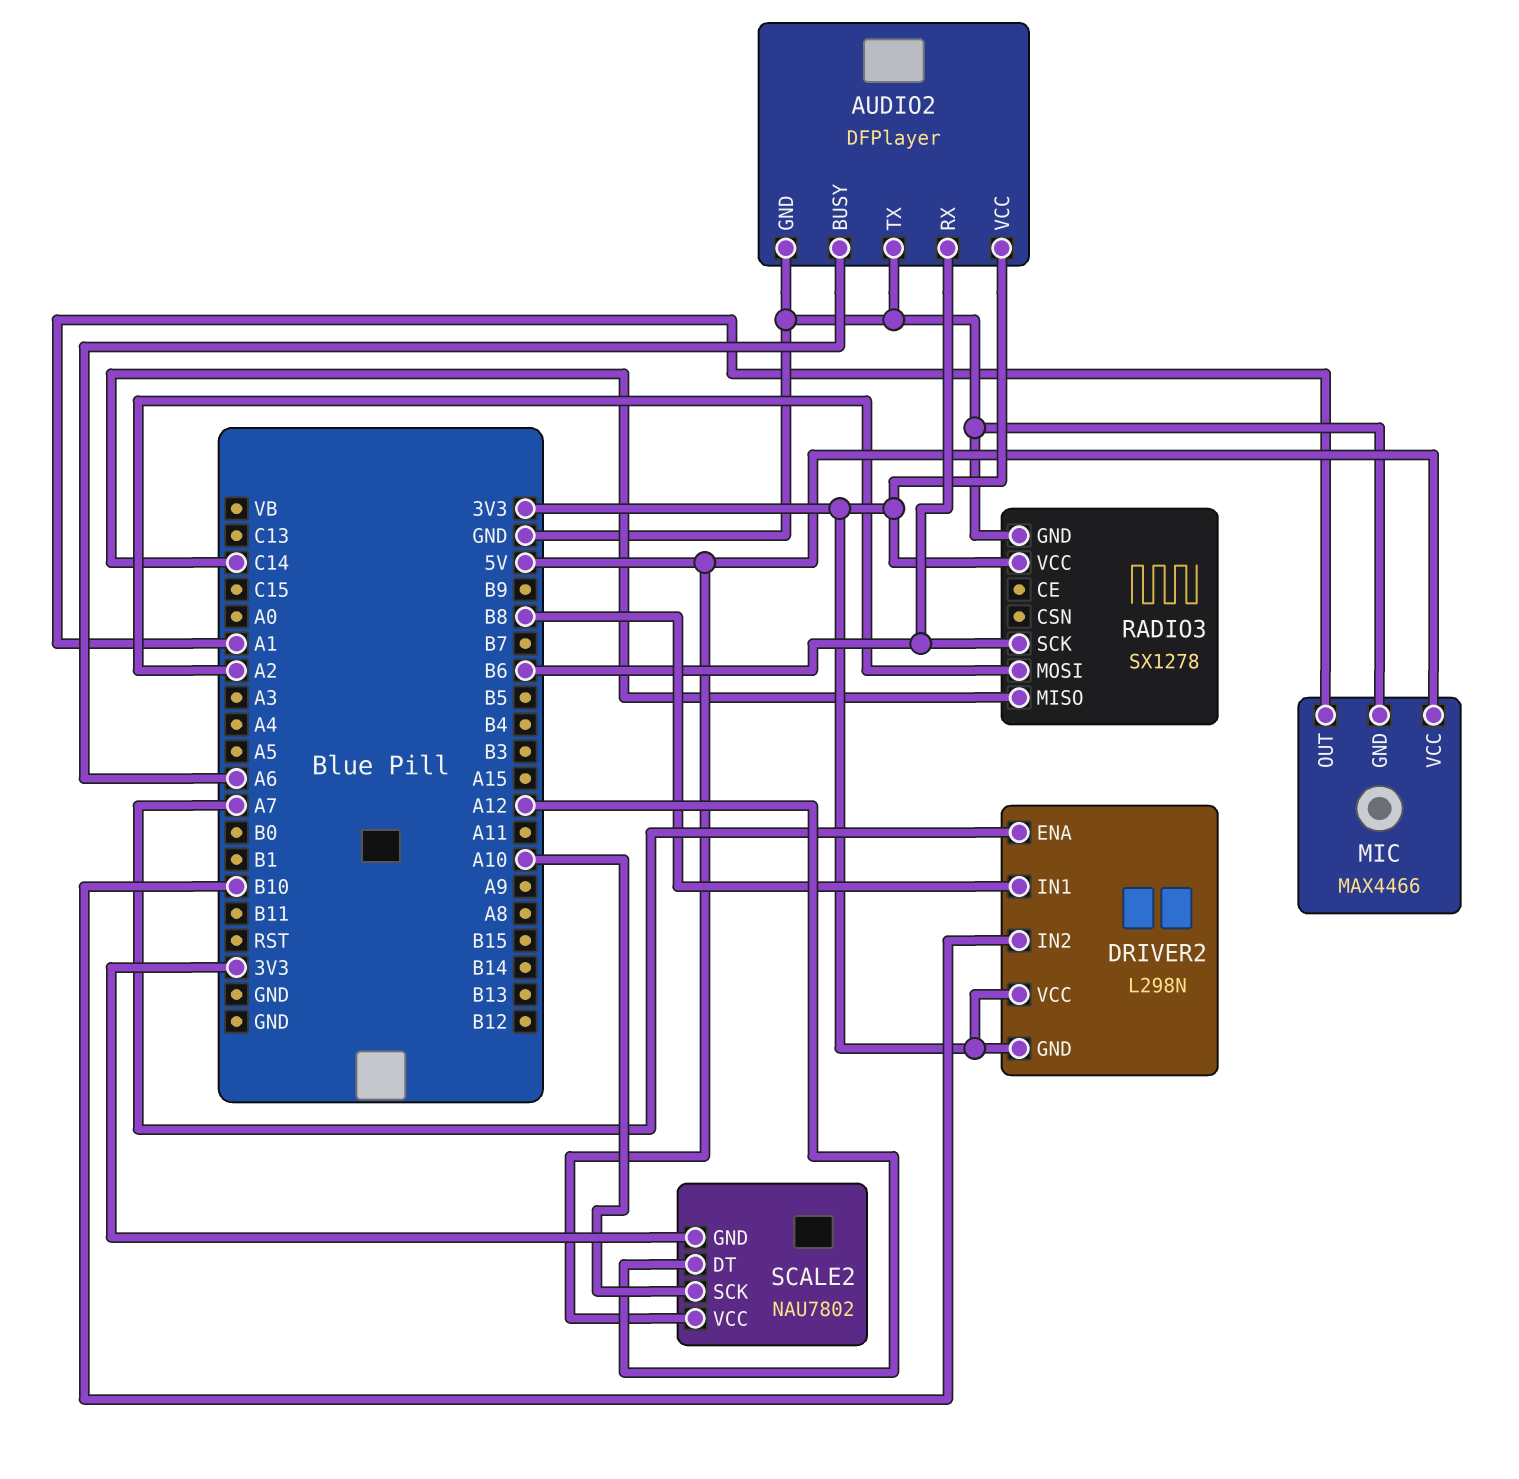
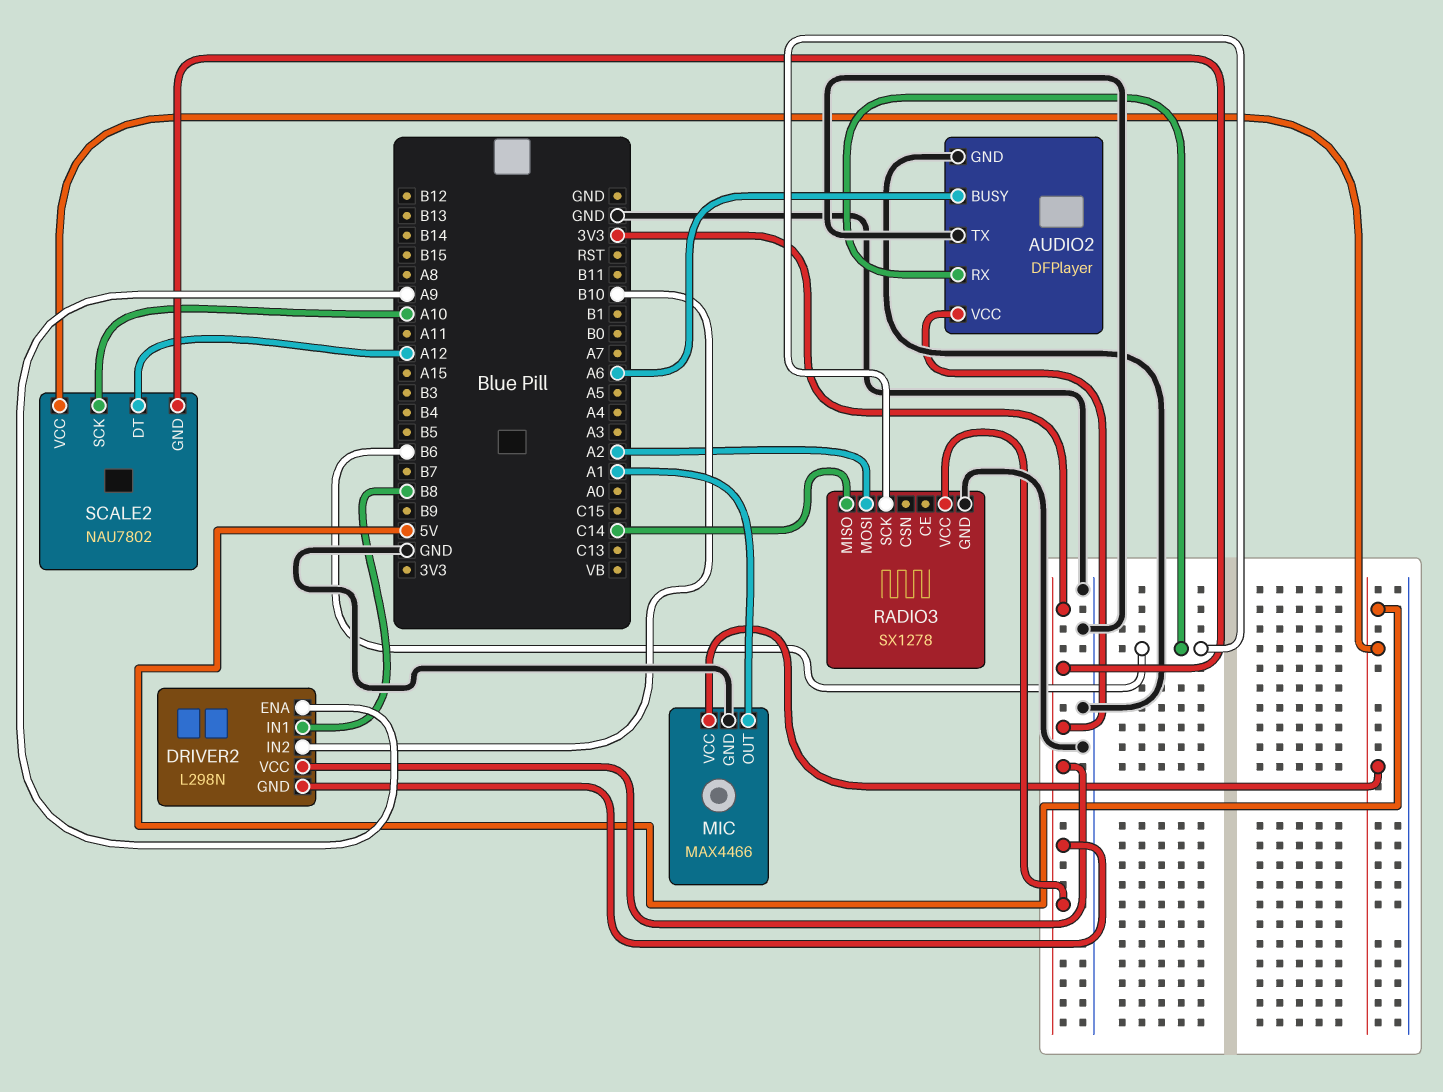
DRIVER2 pin ENA: A7 -> A9

